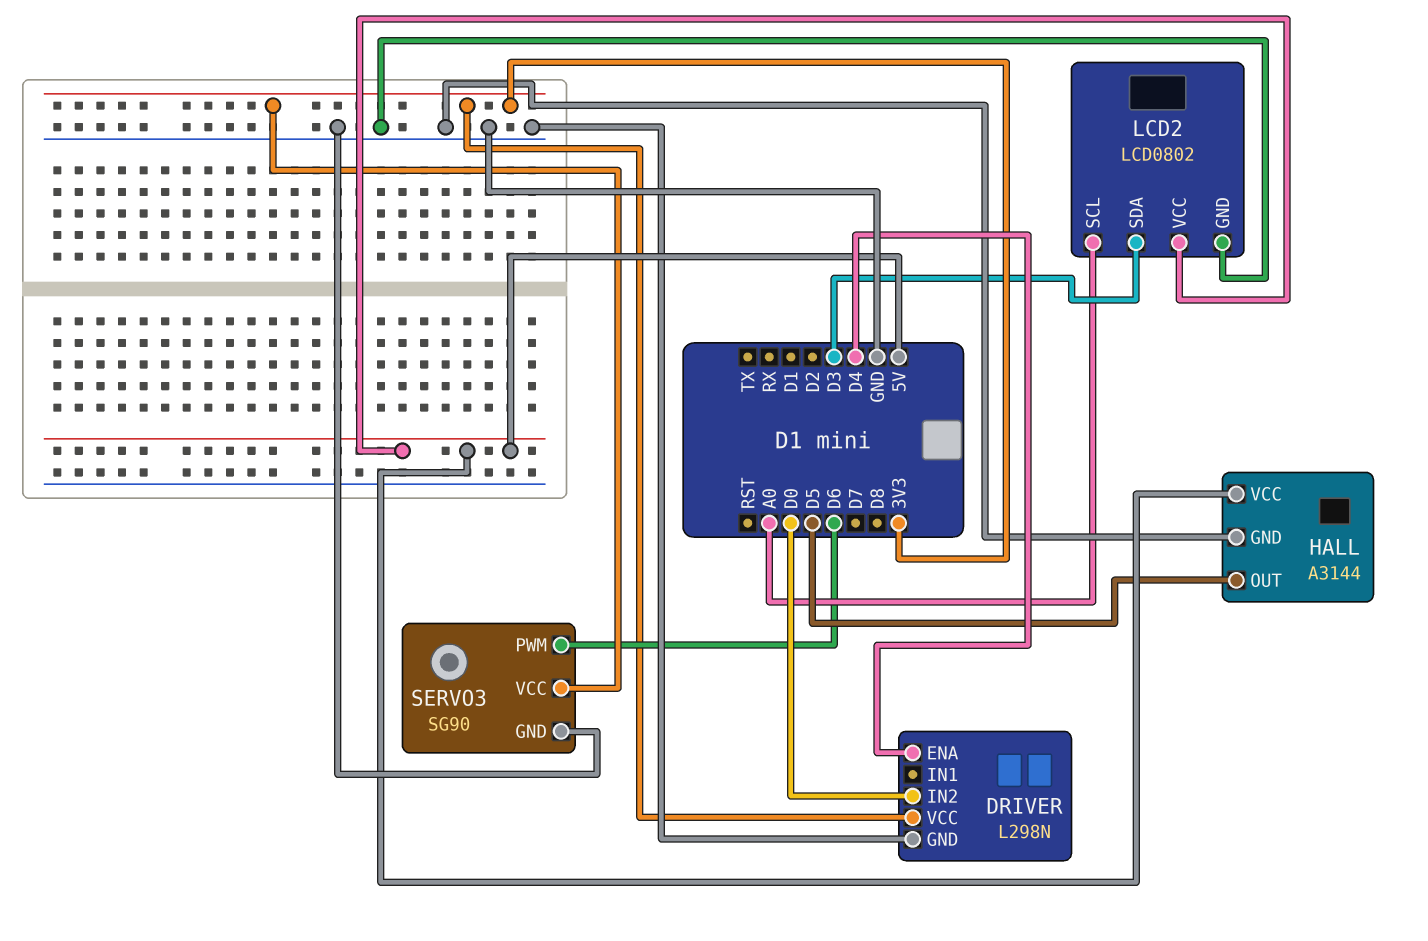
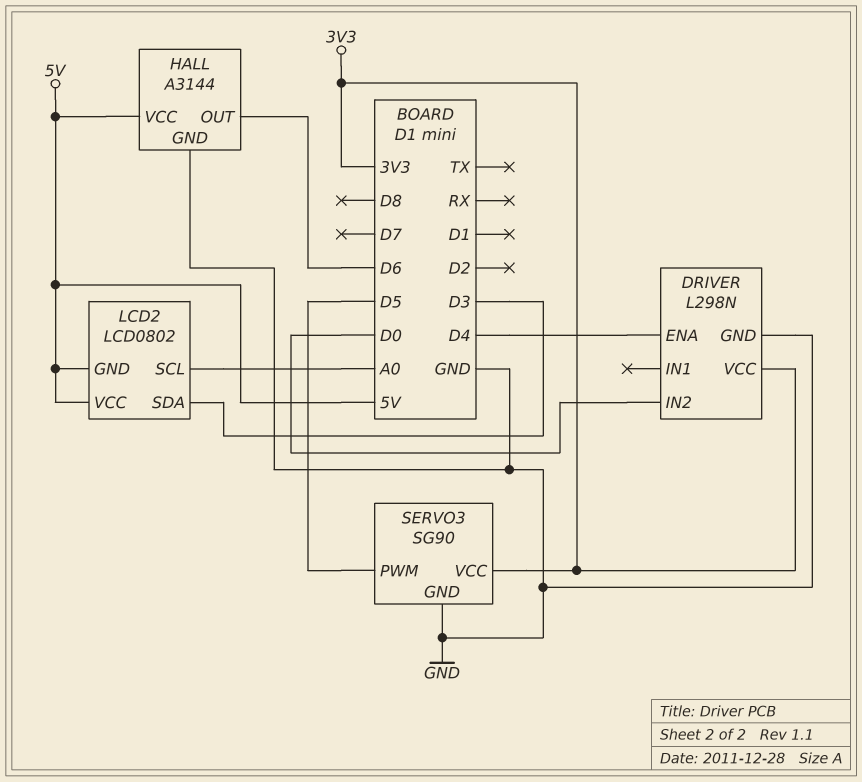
HALL pin OUT: D5 -> D6
LCD2 pin GND: GND -> 5V
SERVO3 pin PWM: D6 -> D5

